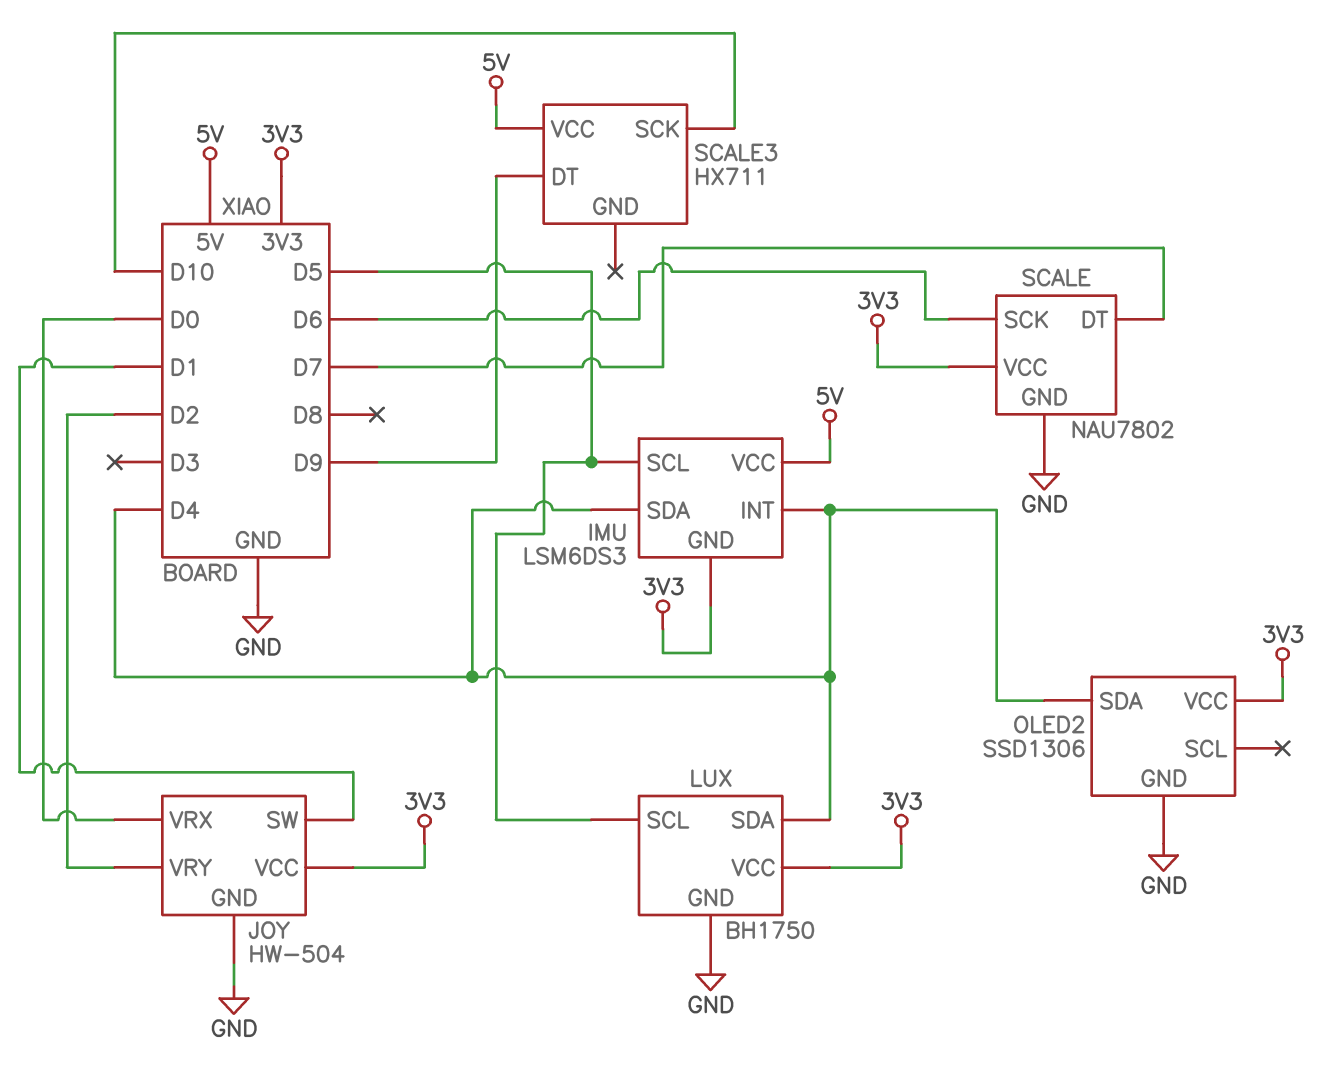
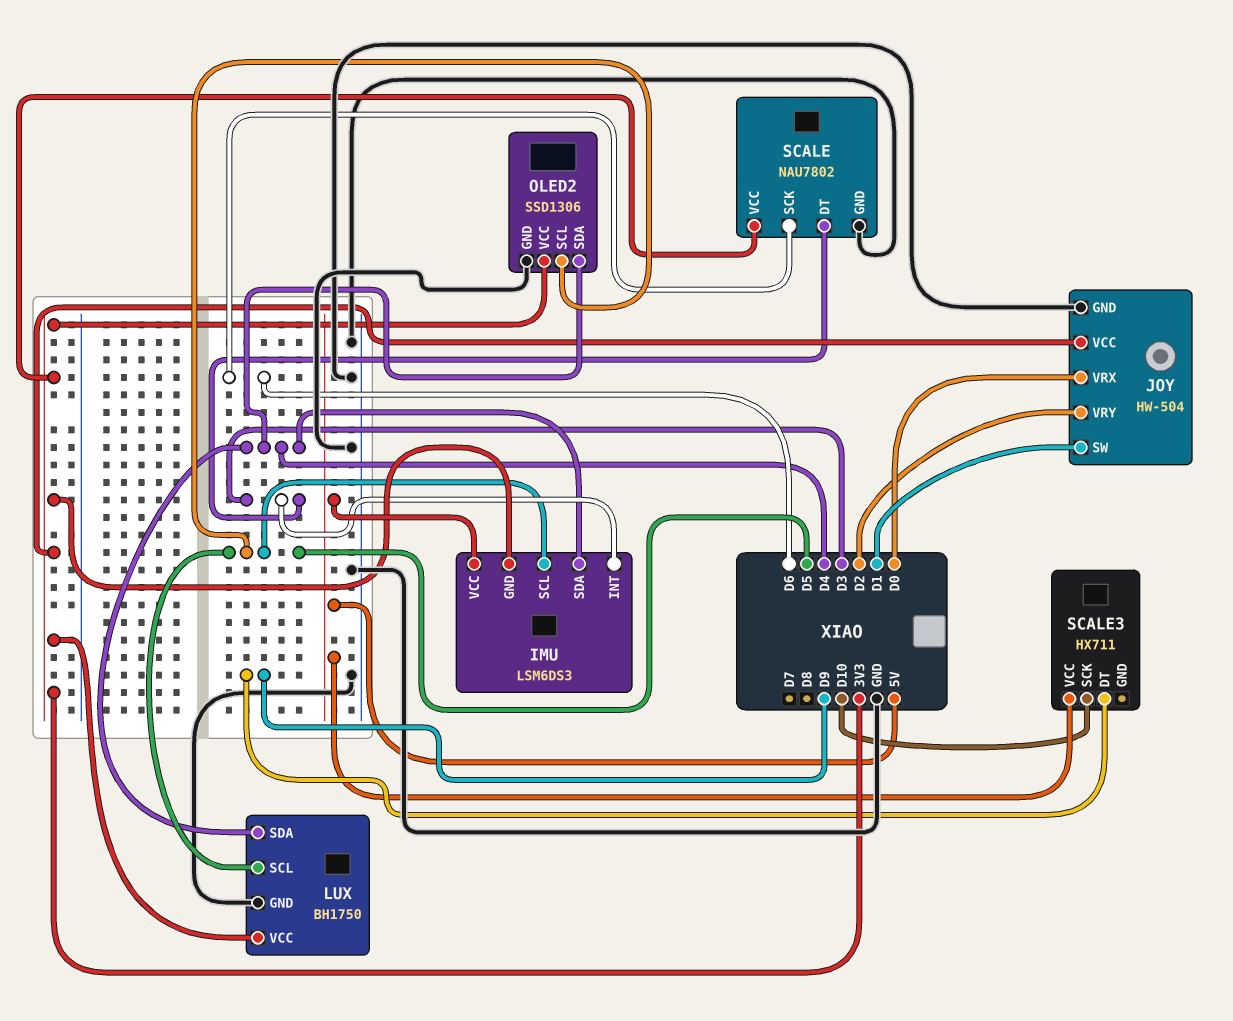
IMU pin INT: D4 -> D3
OLED2 pin SCL: none -> D5
SCALE pin DT: D7 -> D3

